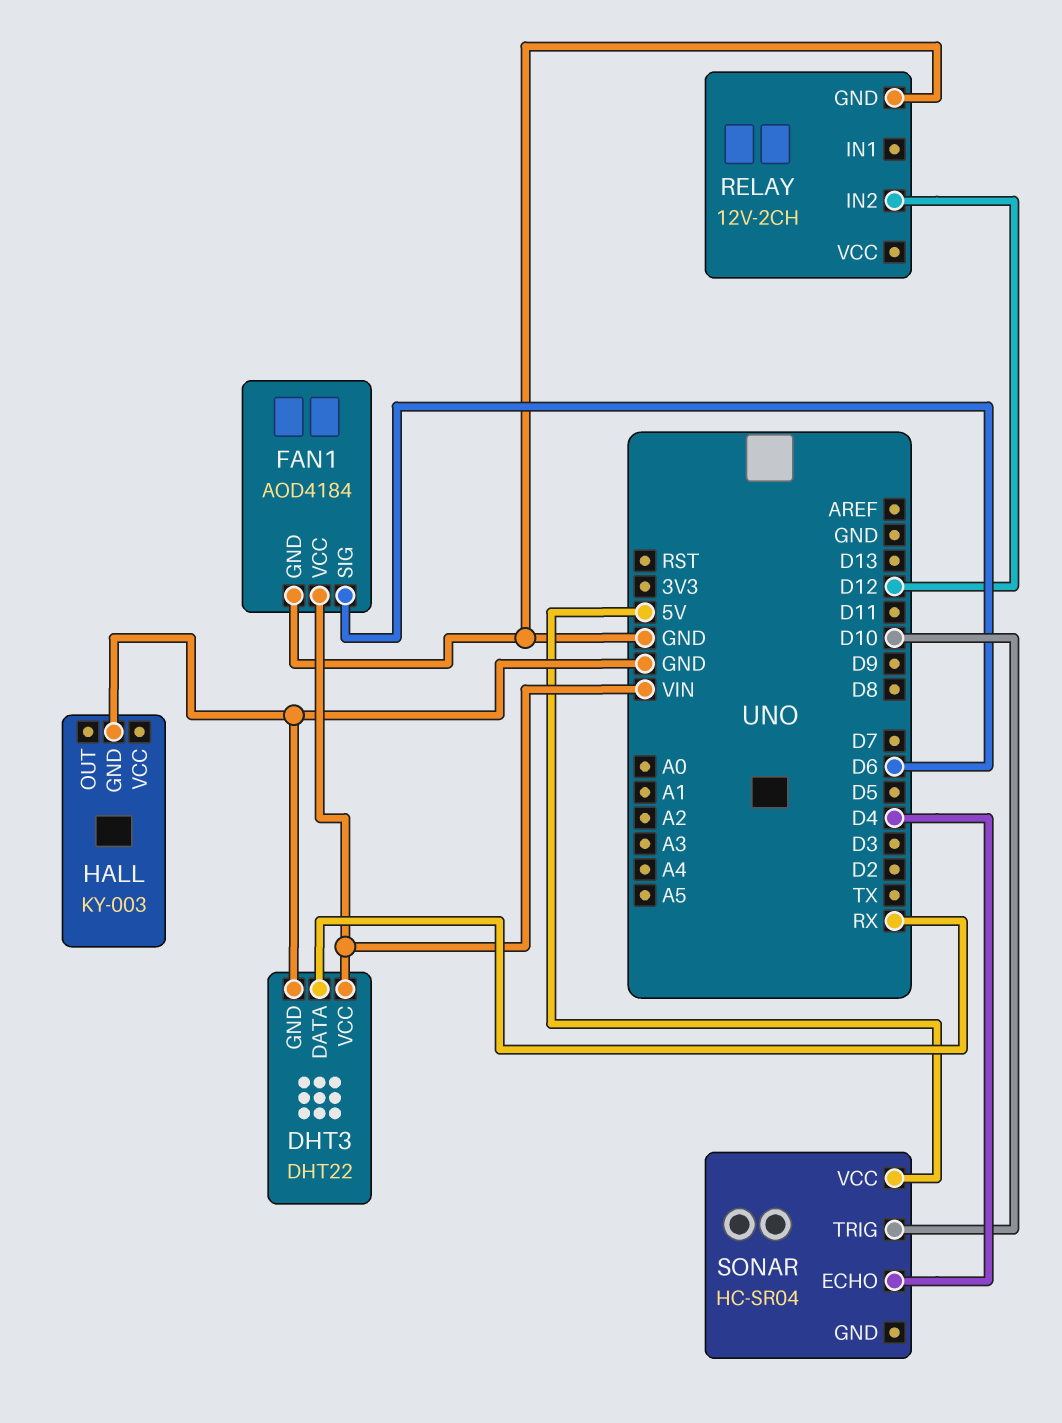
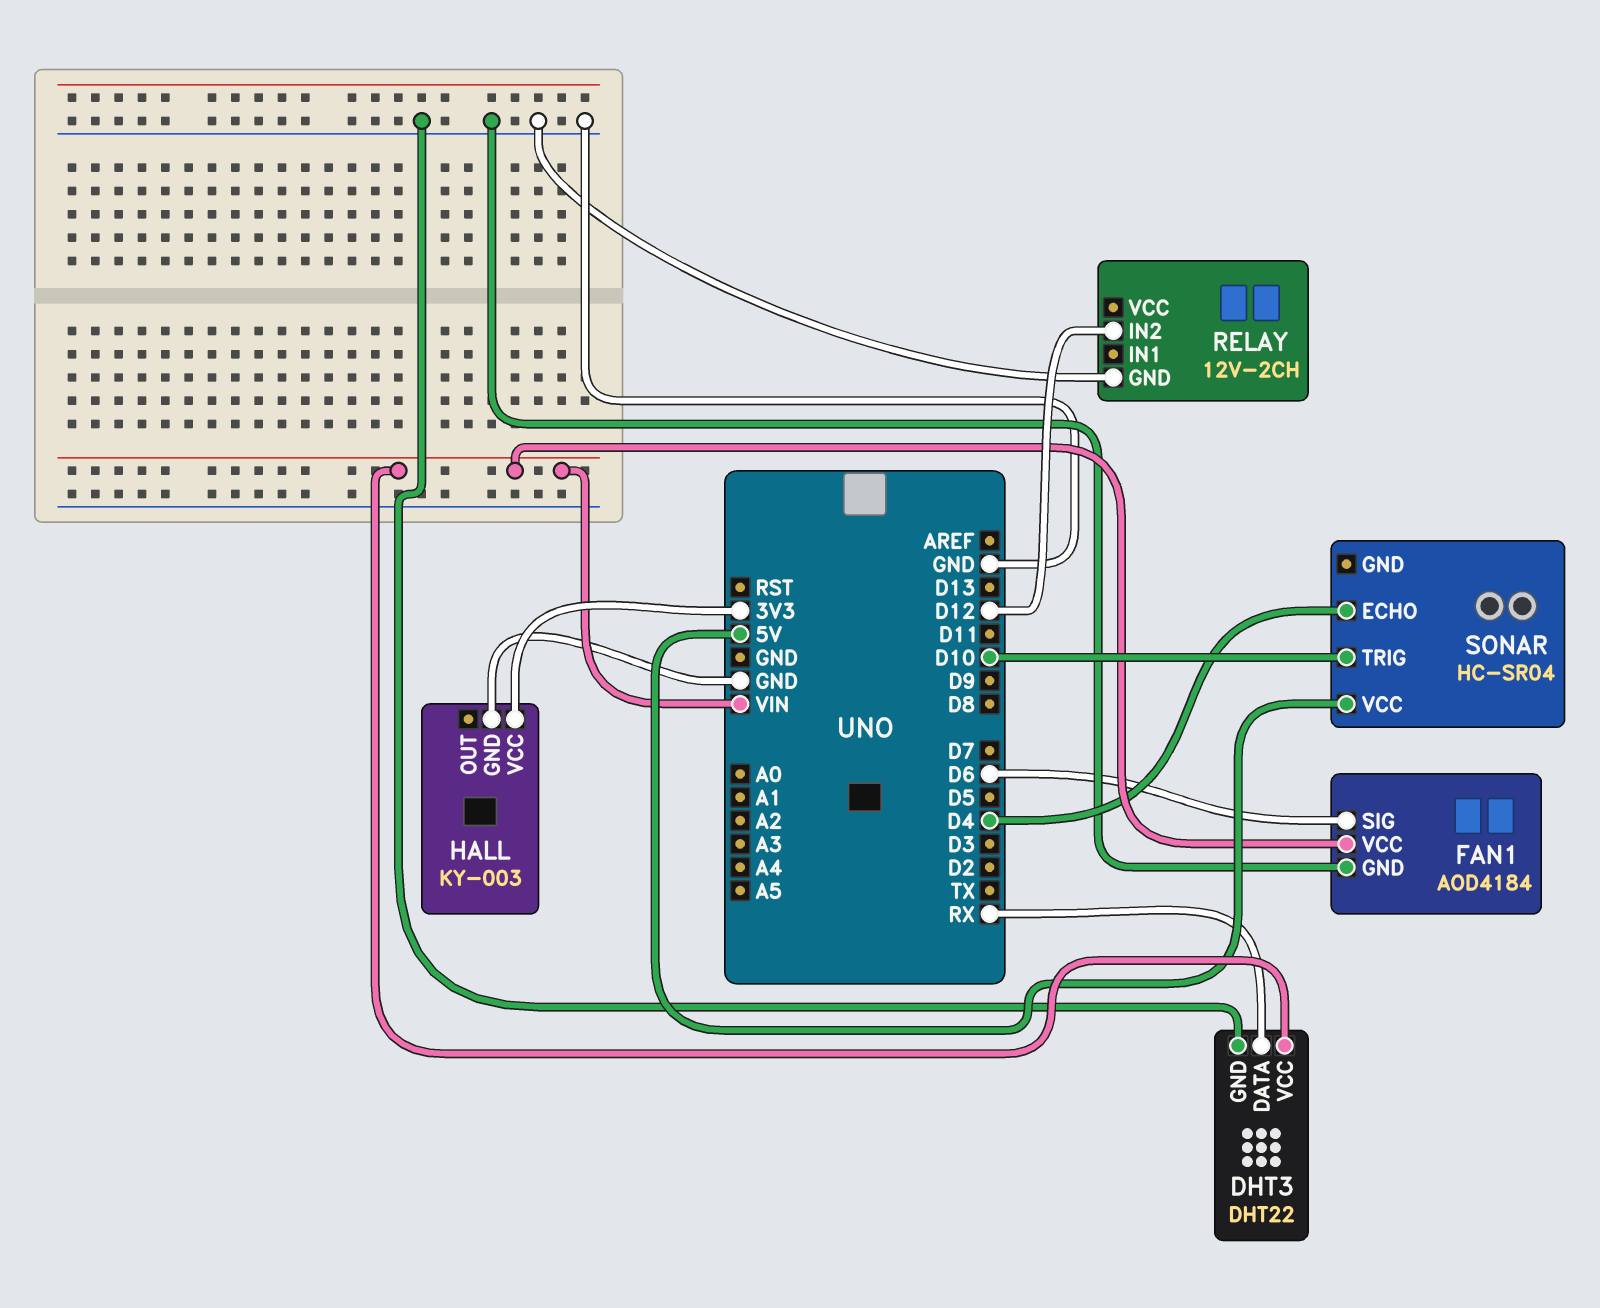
HALL pin VCC: none -> 3V3

